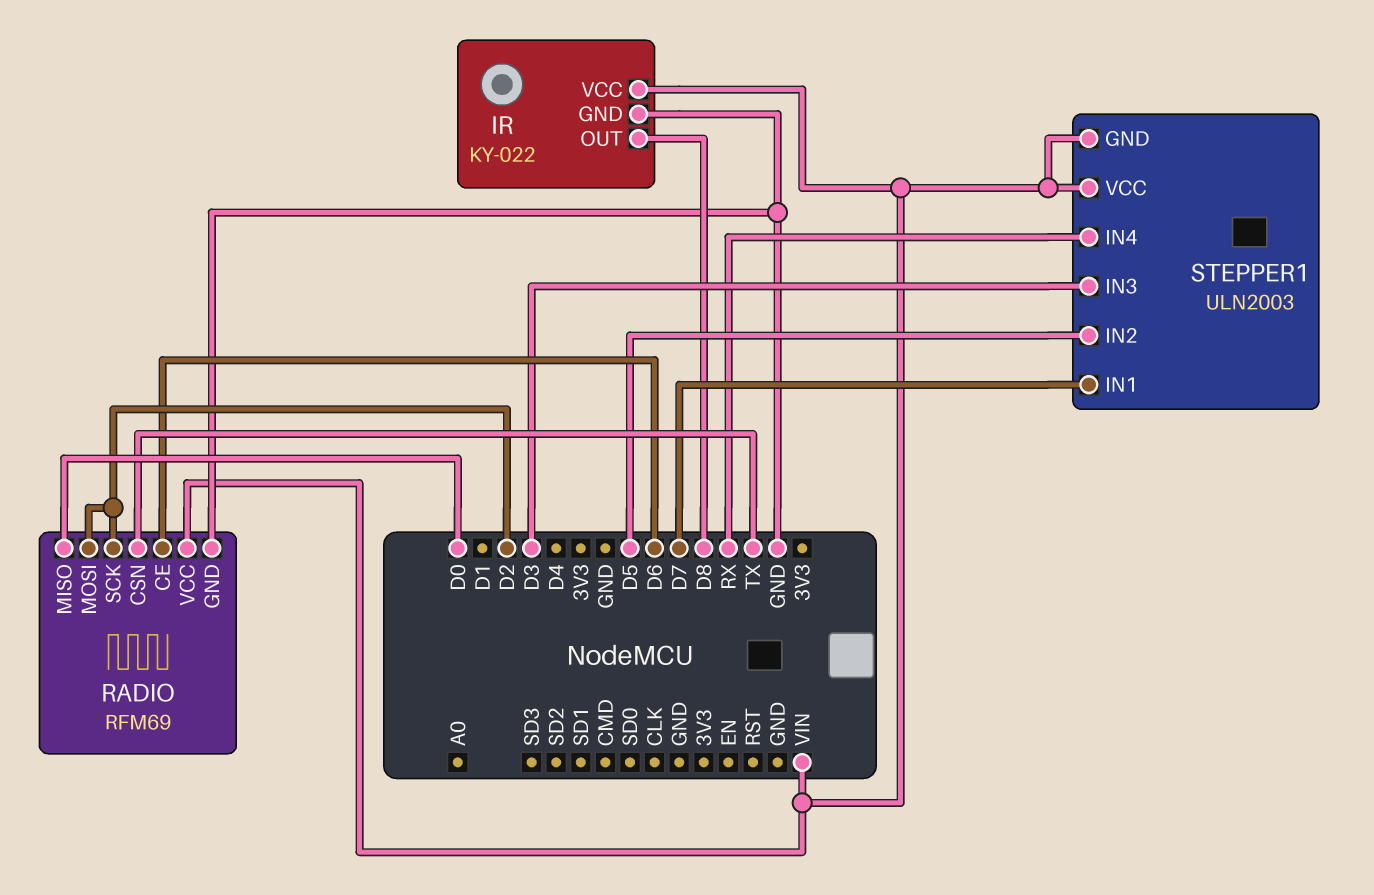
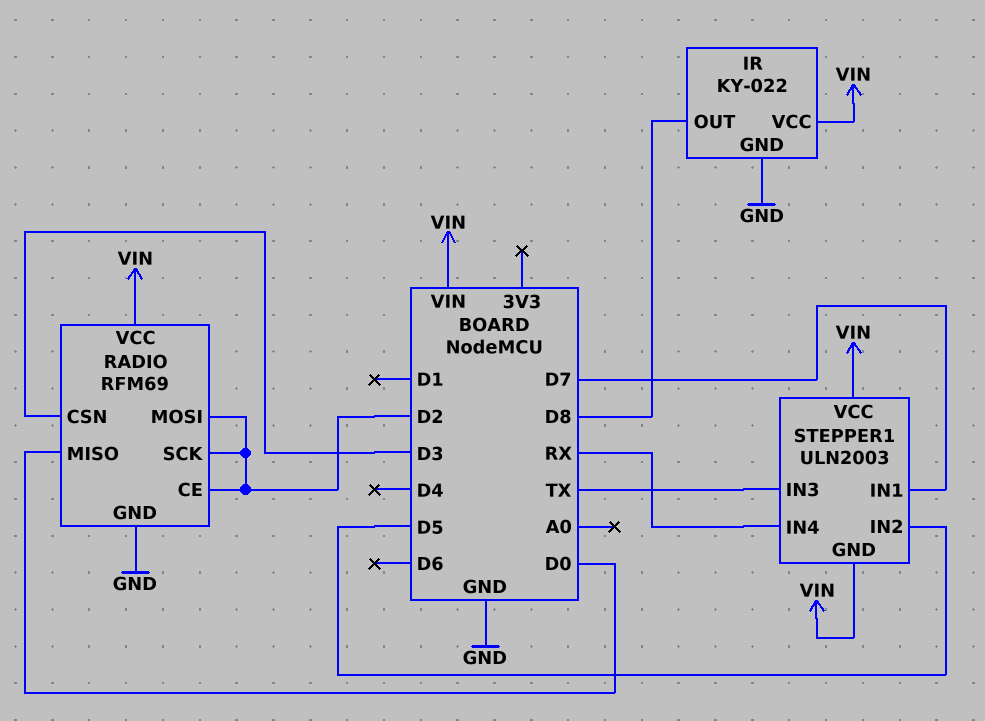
RADIO pin CE: D6 -> D2
RADIO pin CSN: TX -> D3
STEPPER1 pin IN3: D3 -> TX

